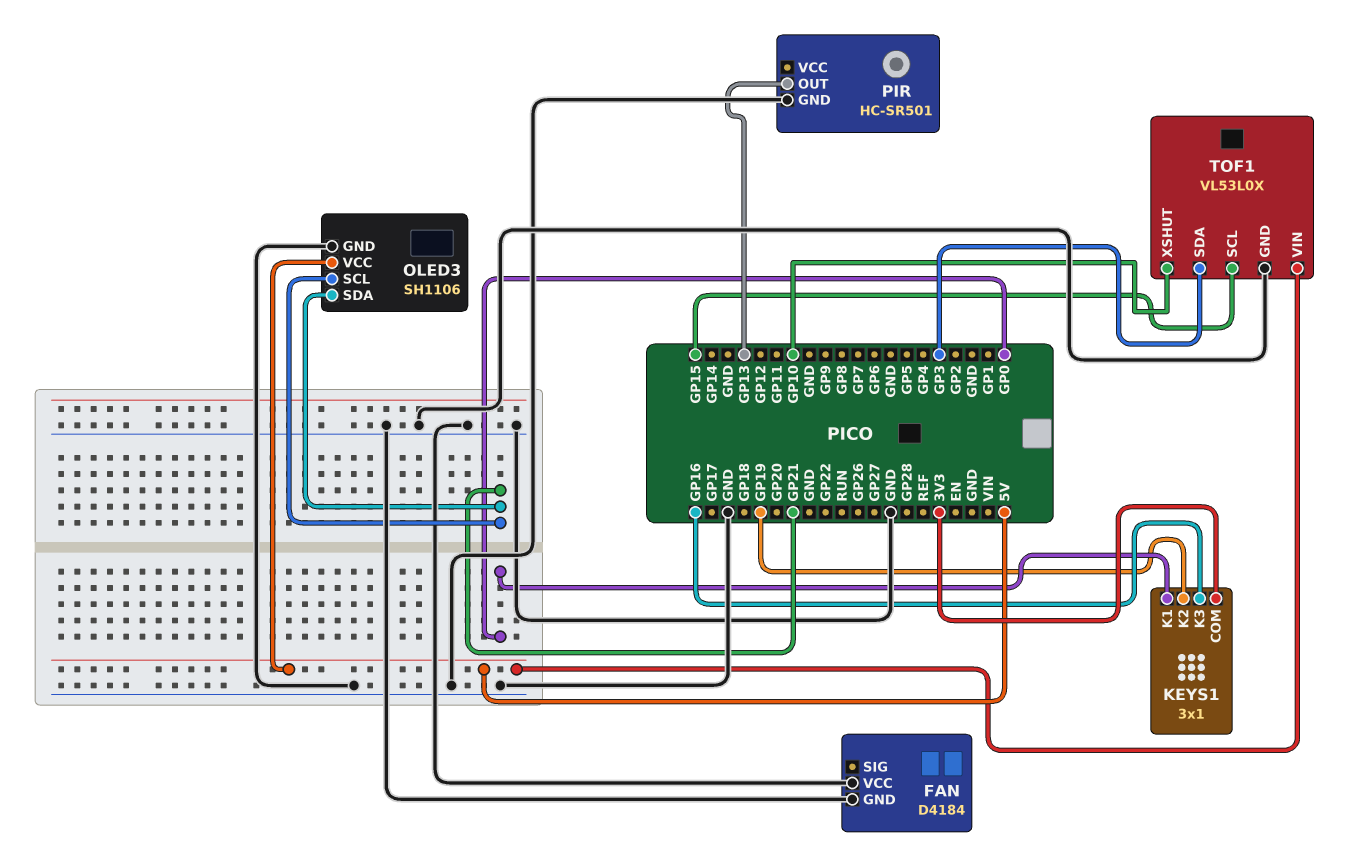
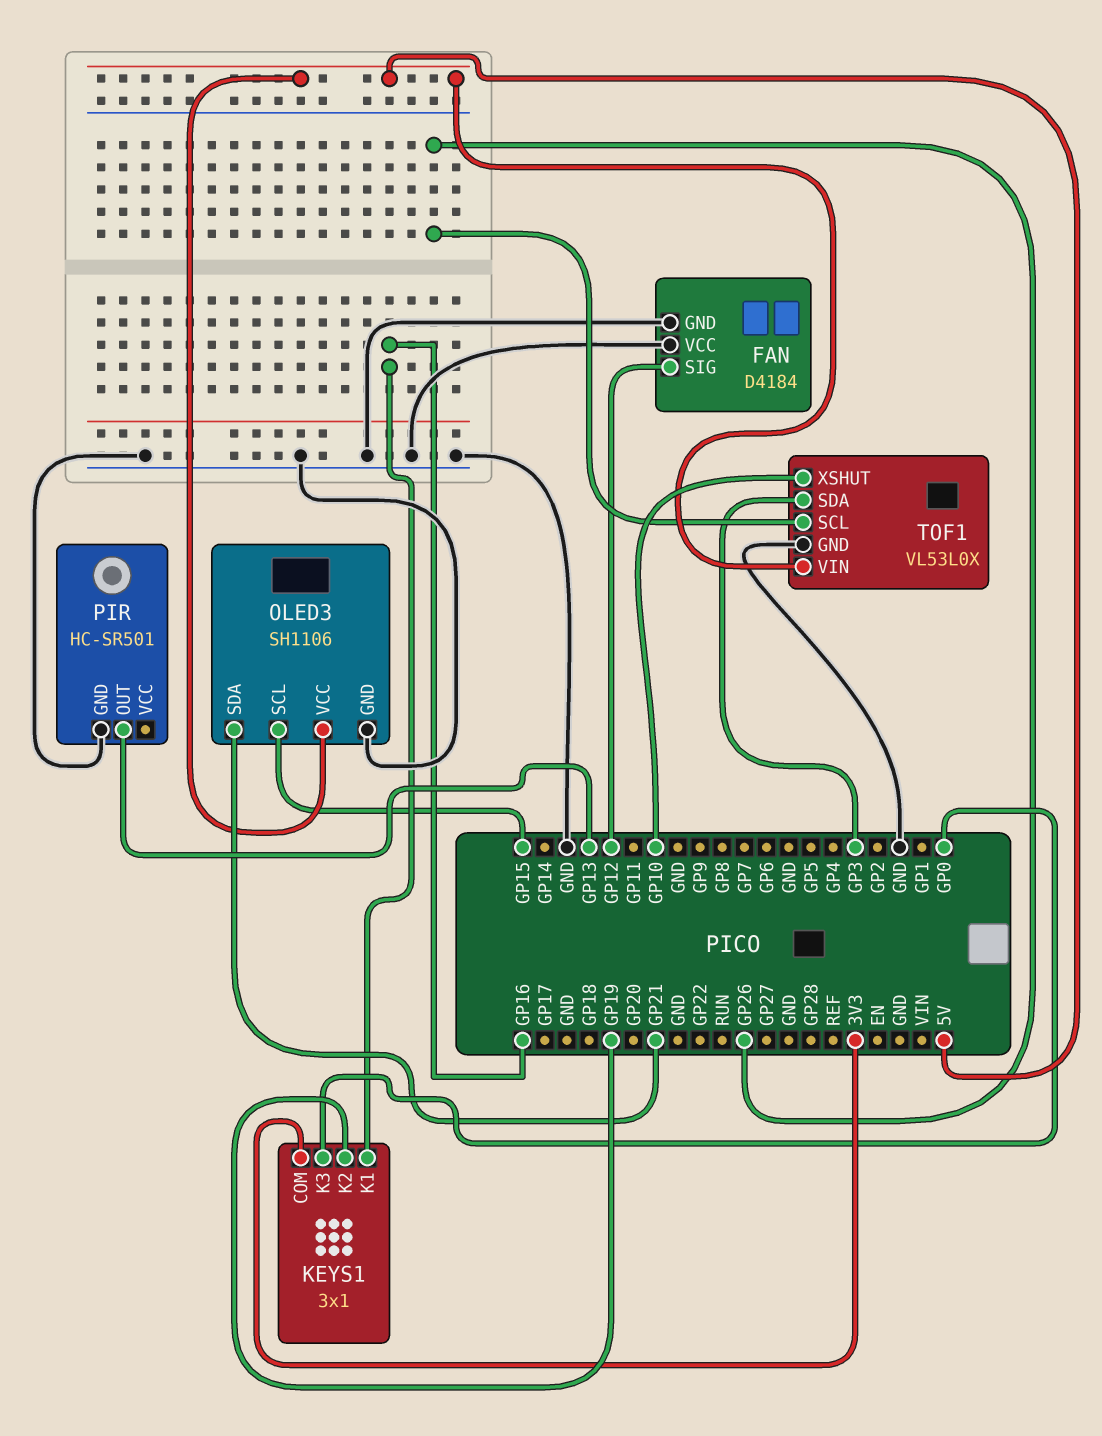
FAN pin SIG: none -> GP12
KEYS1 pin K1: GP0 -> GP16
KEYS1 pin K3: GP16 -> GP0
OLED3 pin SCL: GP21 -> GP15
TOF1 pin SCL: GP15 -> GP26

